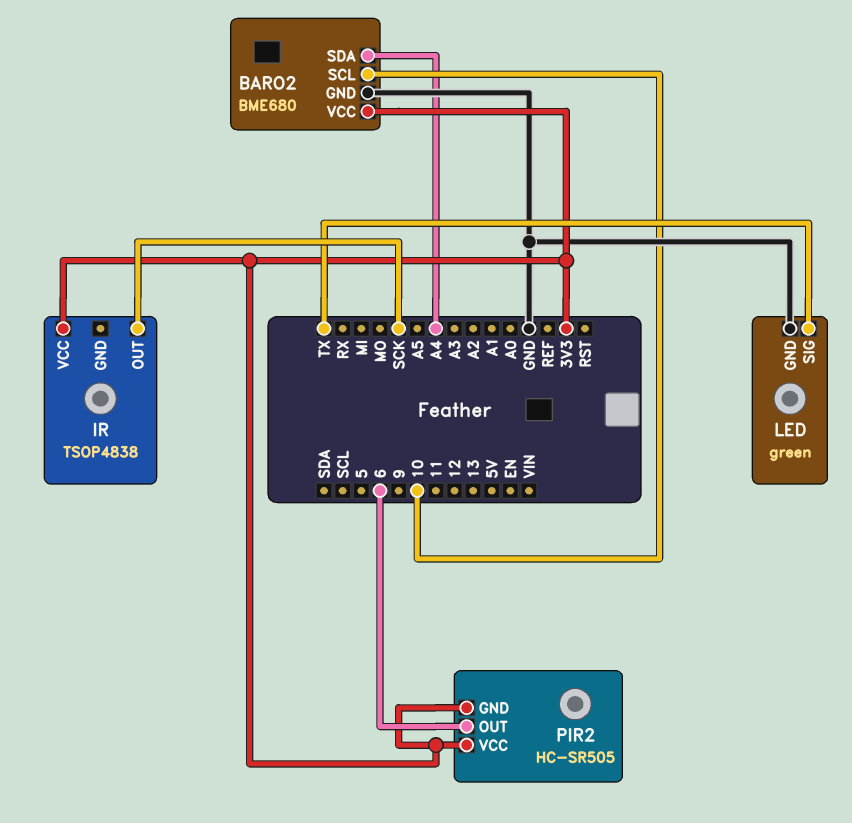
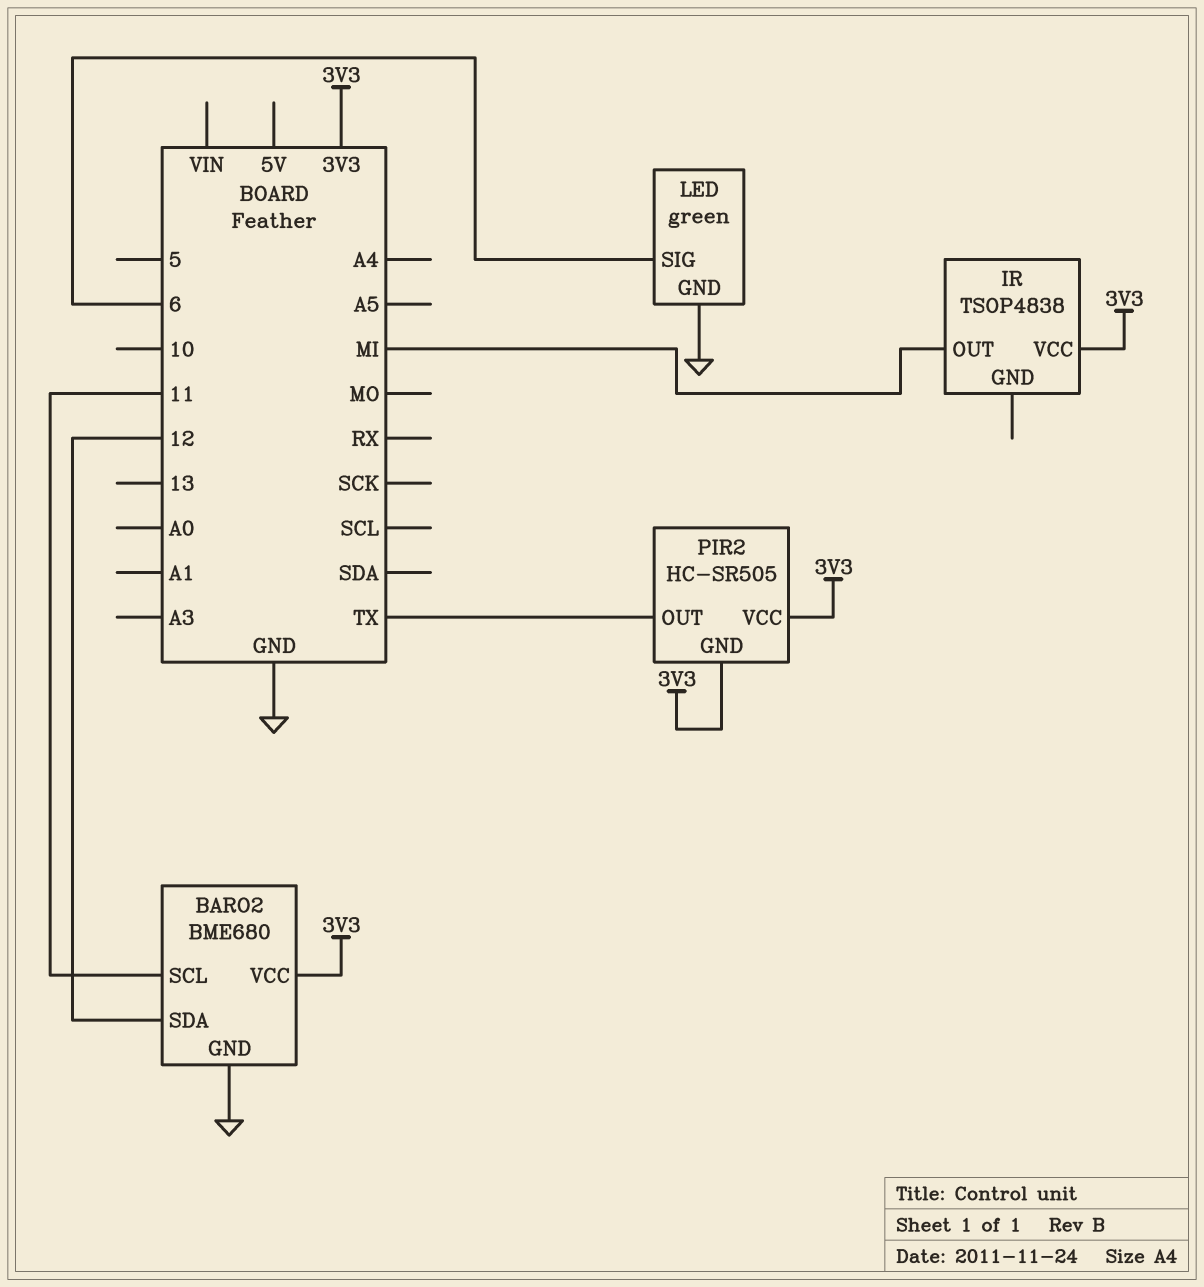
BARO2 pin SCL: 10 -> 11
BARO2 pin SDA: A4 -> 12
IR pin OUT: SCK -> MI
LED pin SIG: TX -> 6
PIR2 pin OUT: 6 -> TX

